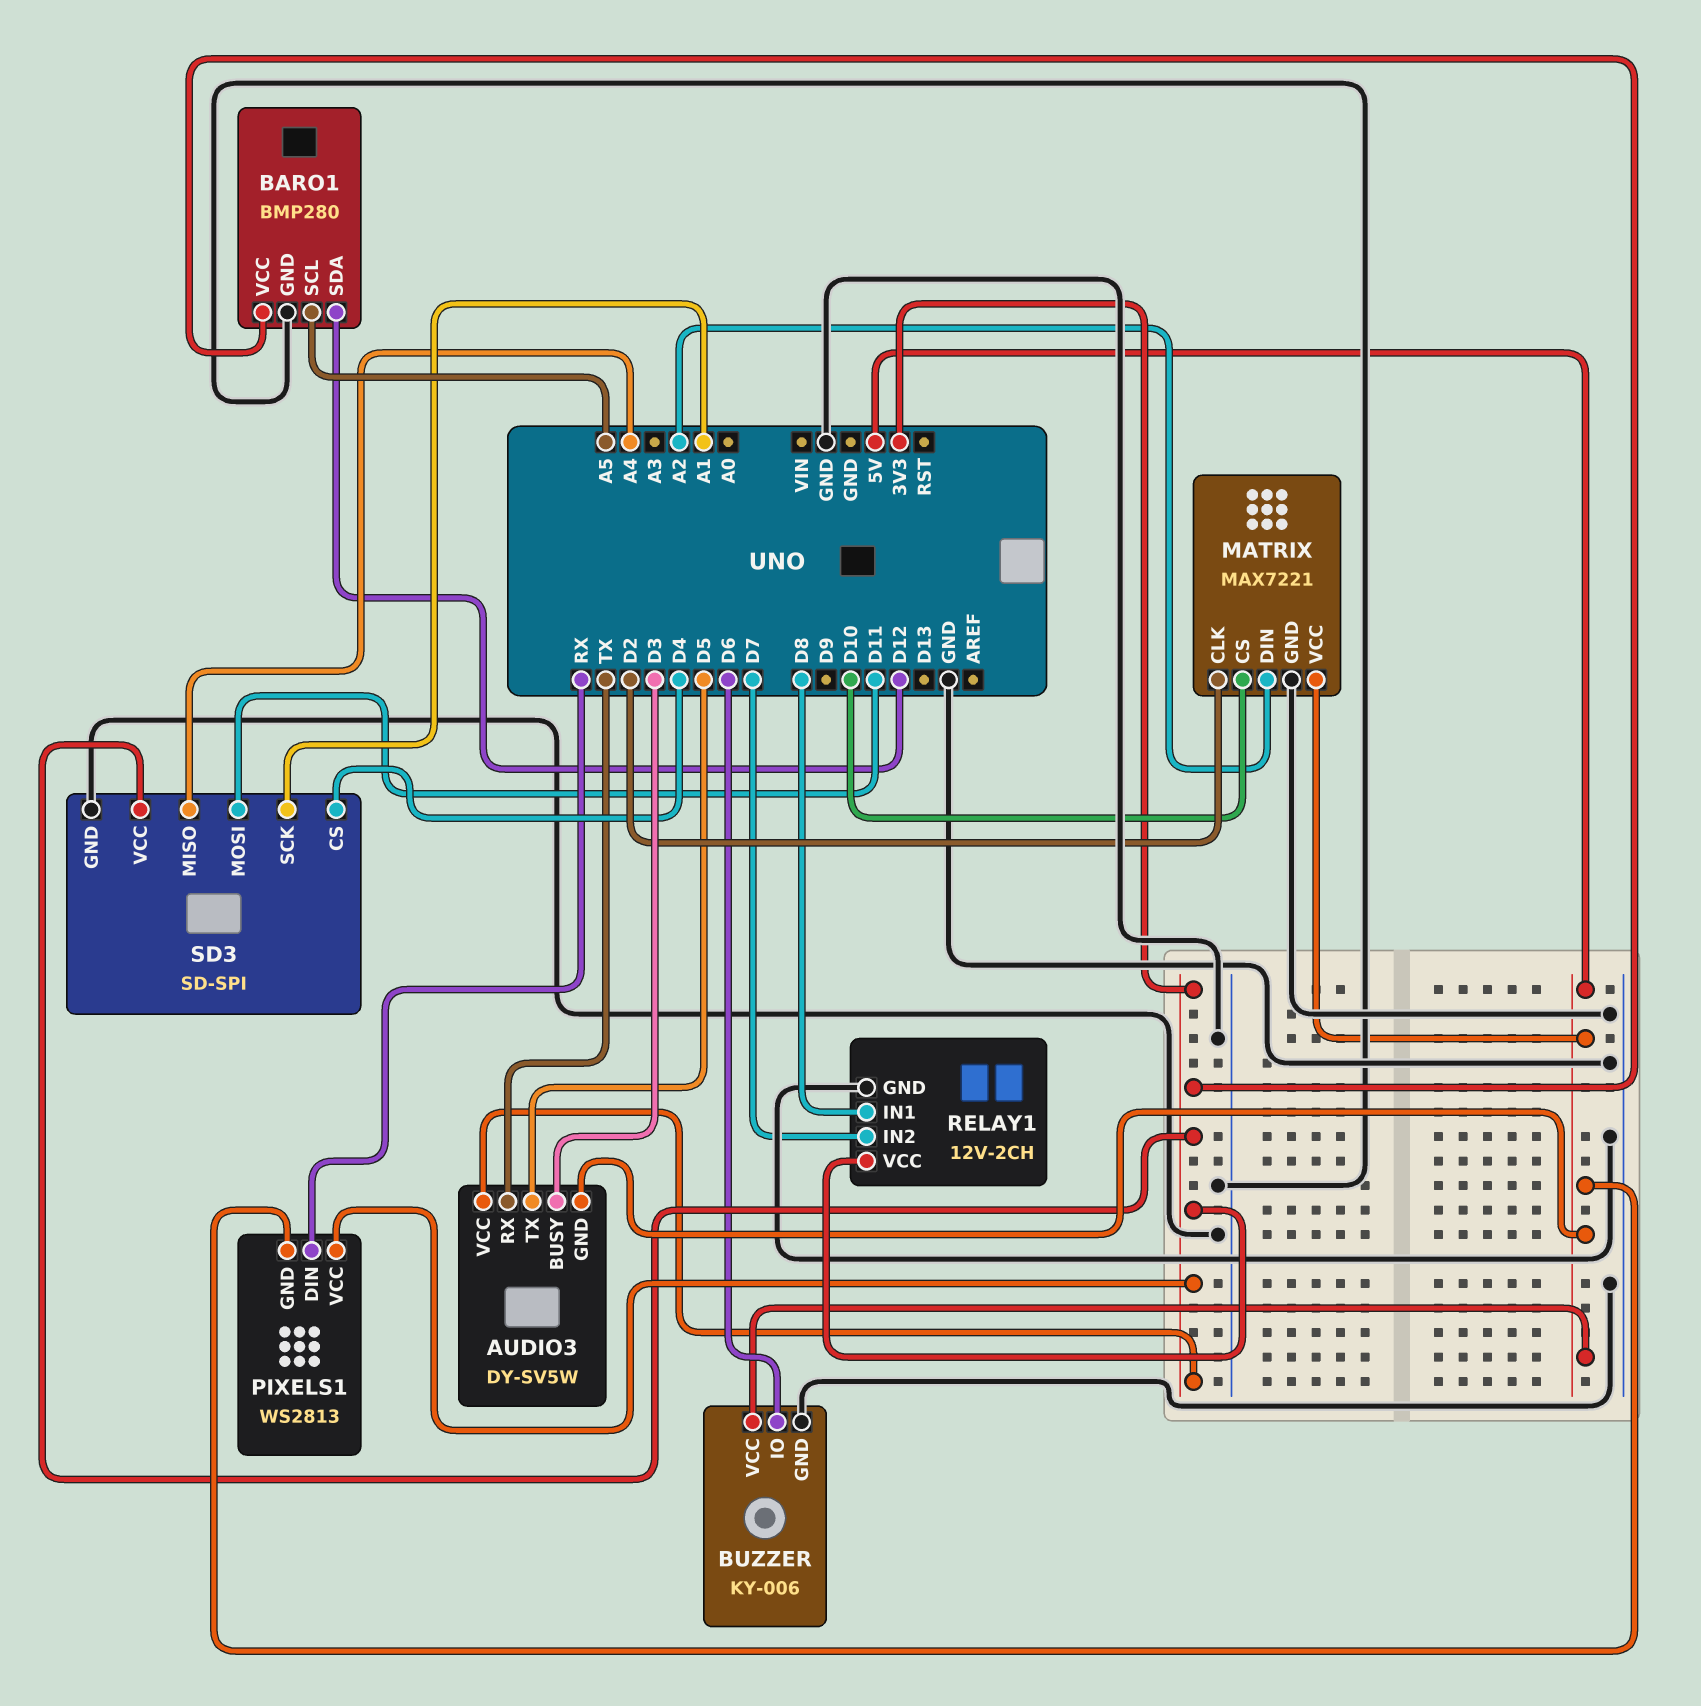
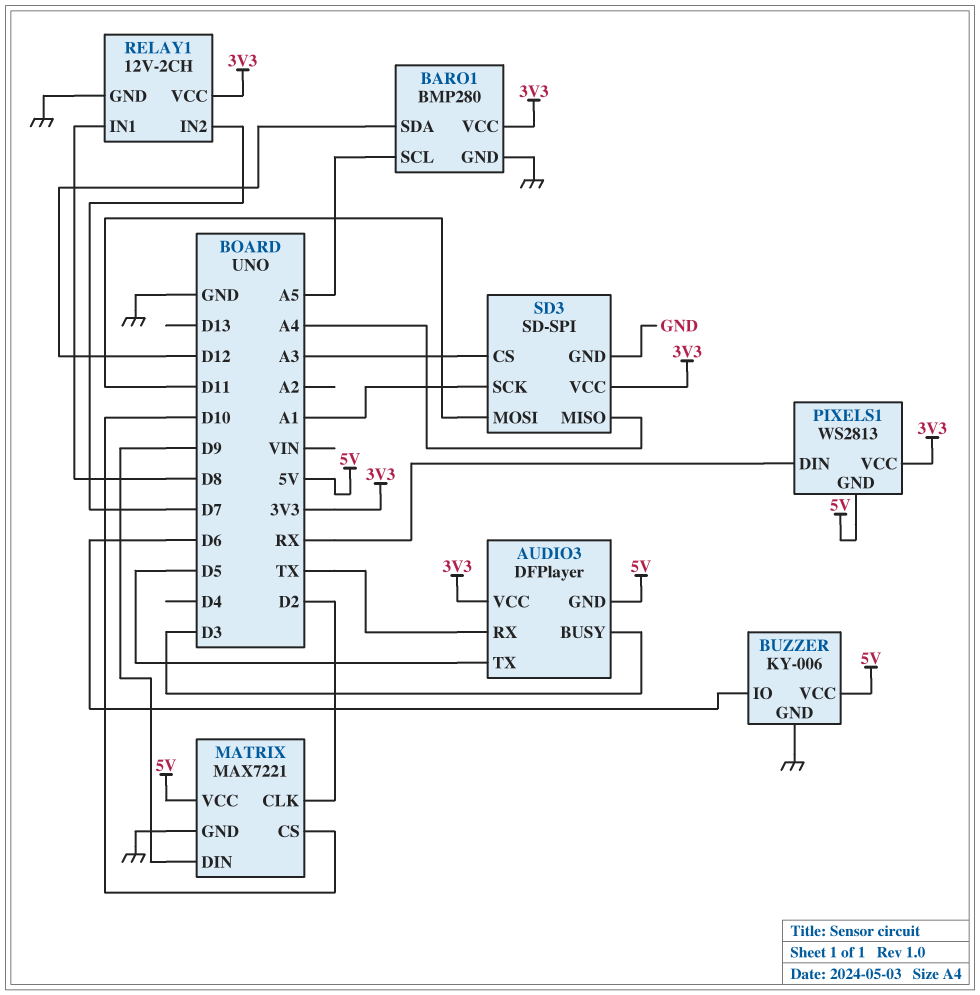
AUDIO3: DY-SV5W -> DFPlayer
MATRIX pin DIN: A2 -> D9
SD3 pin CS: D4 -> A3

